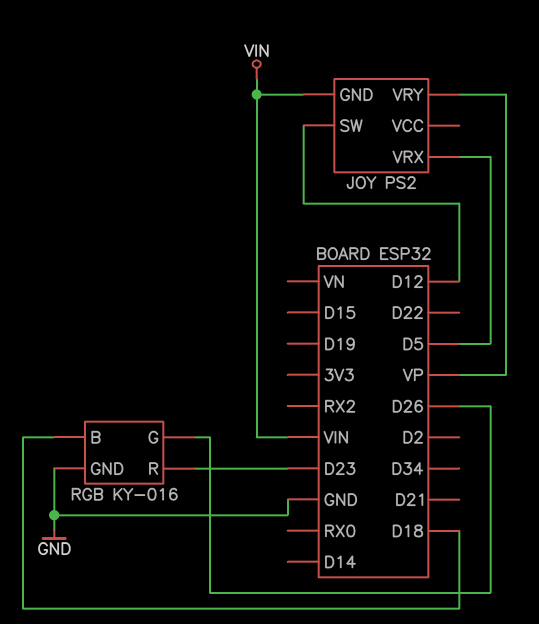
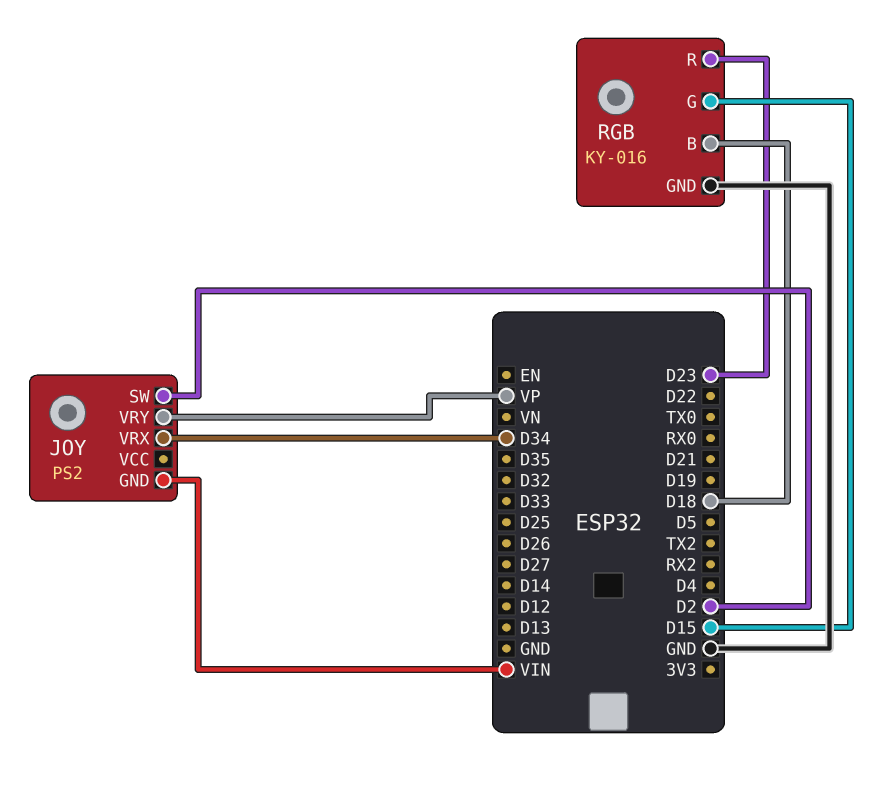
JOY pin SW: D12 -> D2
JOY pin VRX: D5 -> D34
RGB pin G: D26 -> D15

